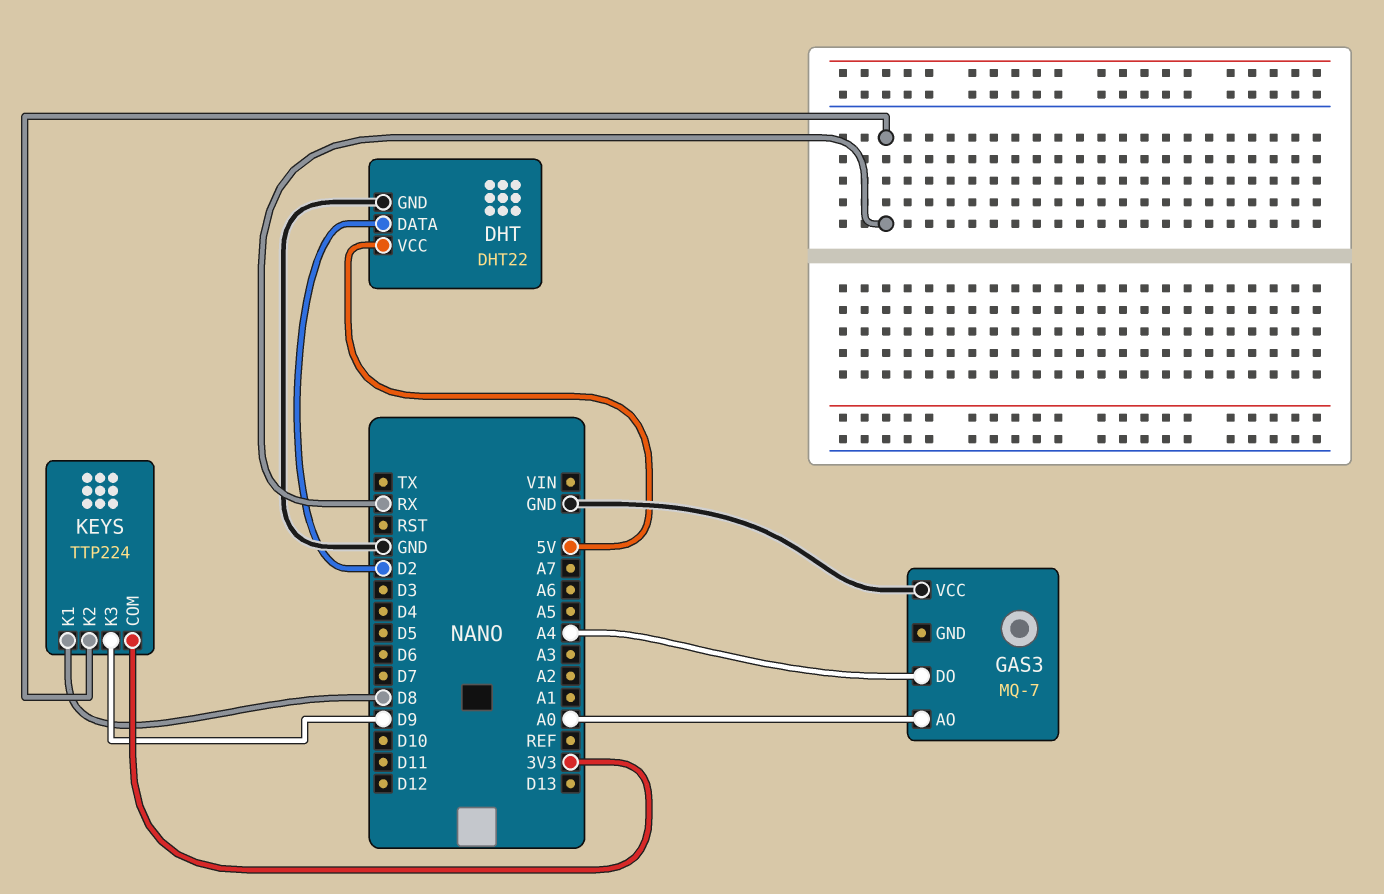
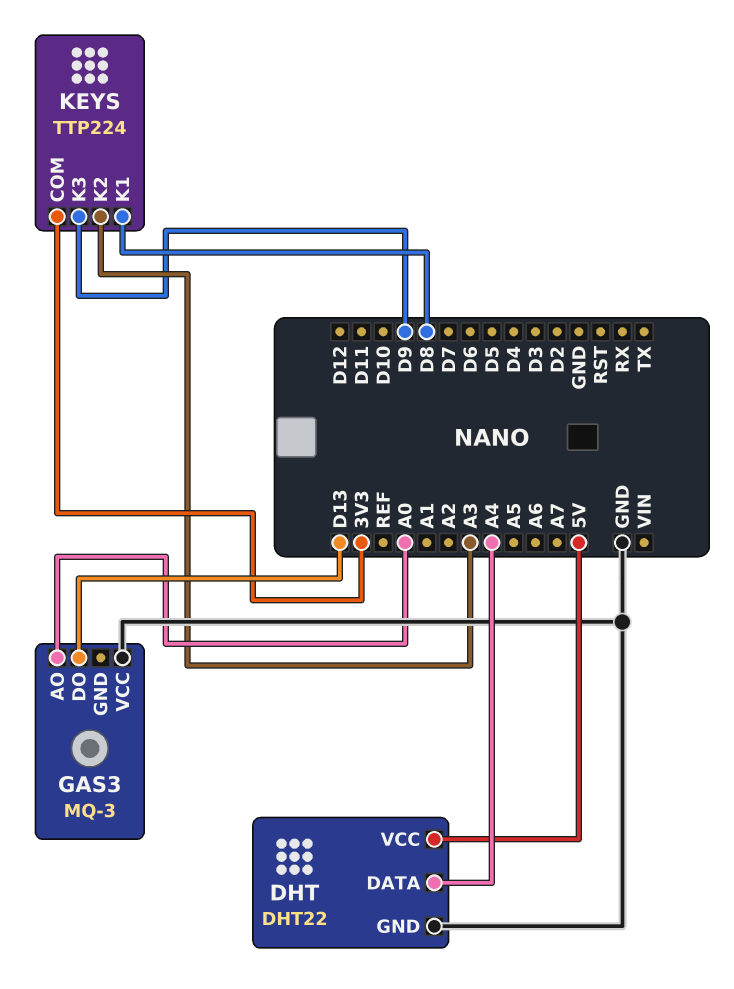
DHT pin DATA: D2 -> A4
GAS3: MQ-7 -> MQ-3
GAS3 pin DO: A4 -> D13
KEYS pin K2: RX -> A3

